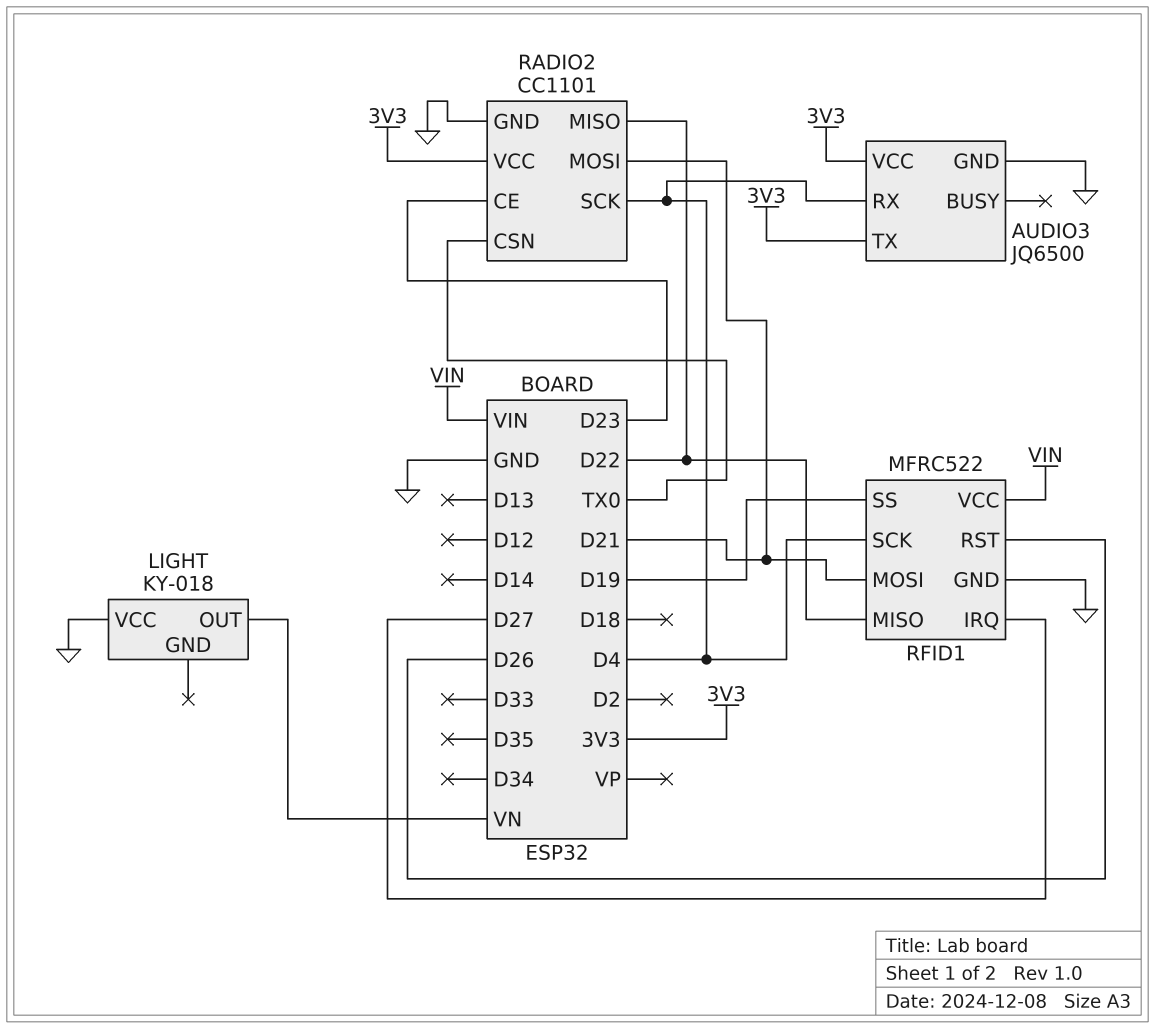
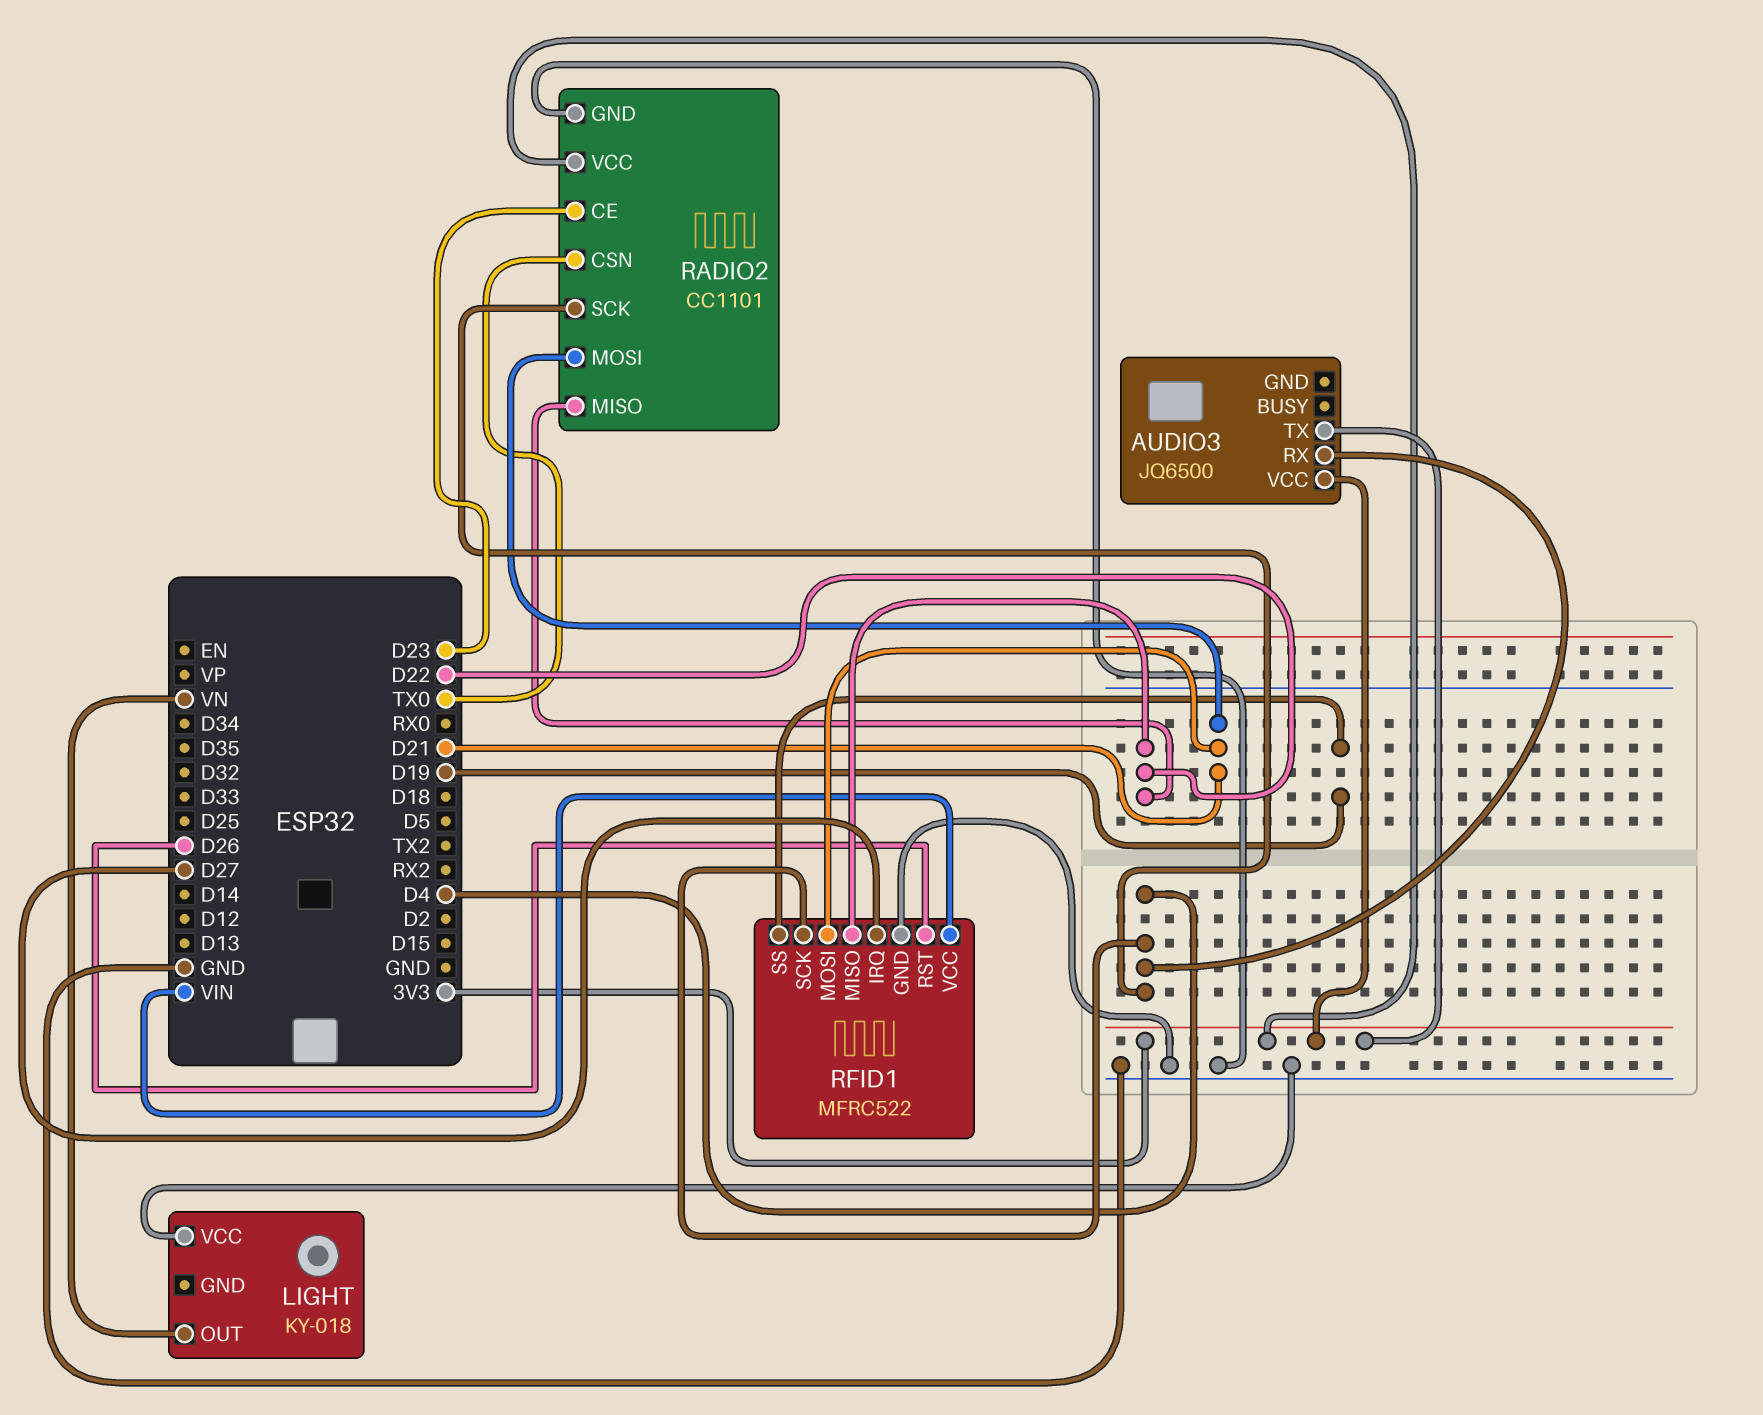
AUDIO3 pin GND: GND -> none

